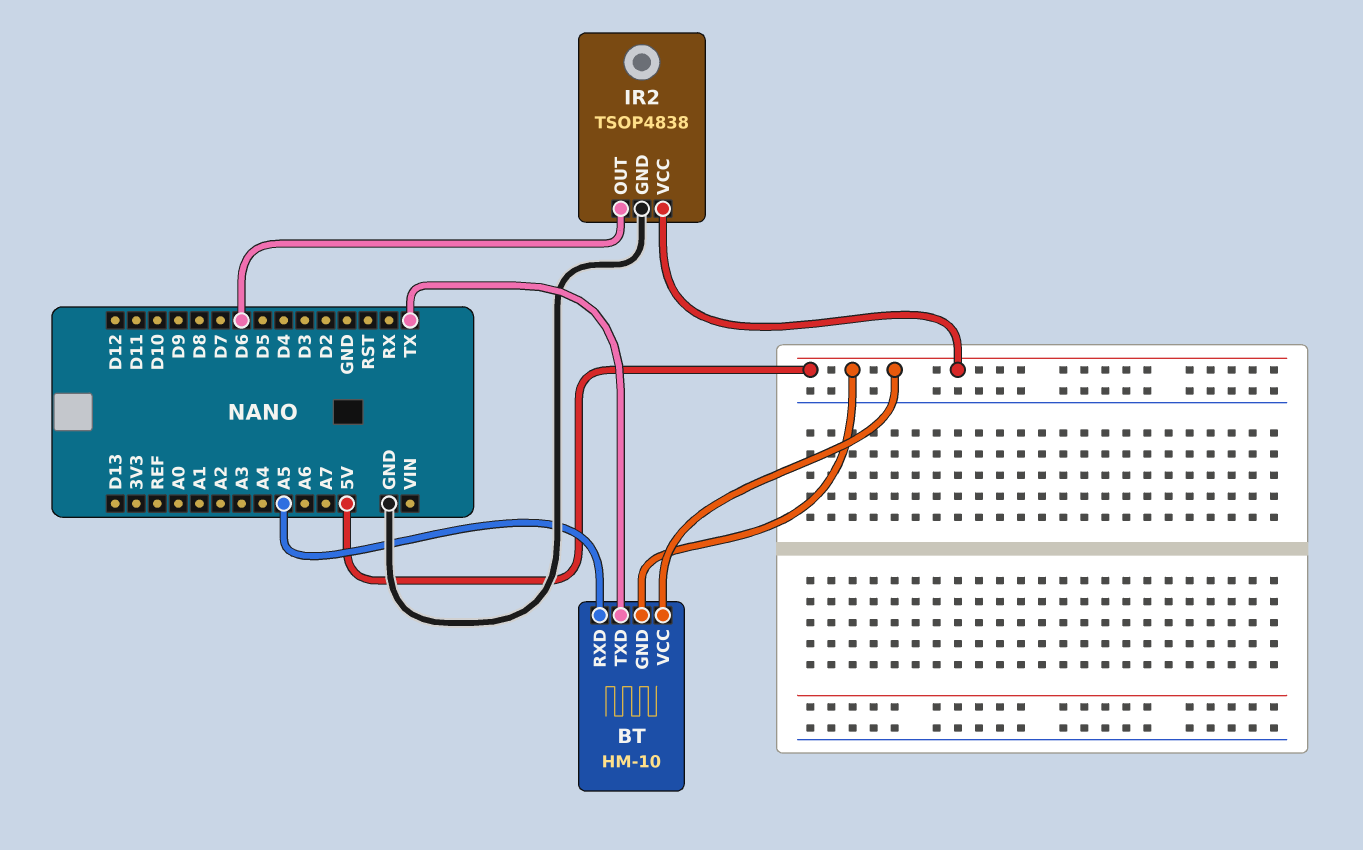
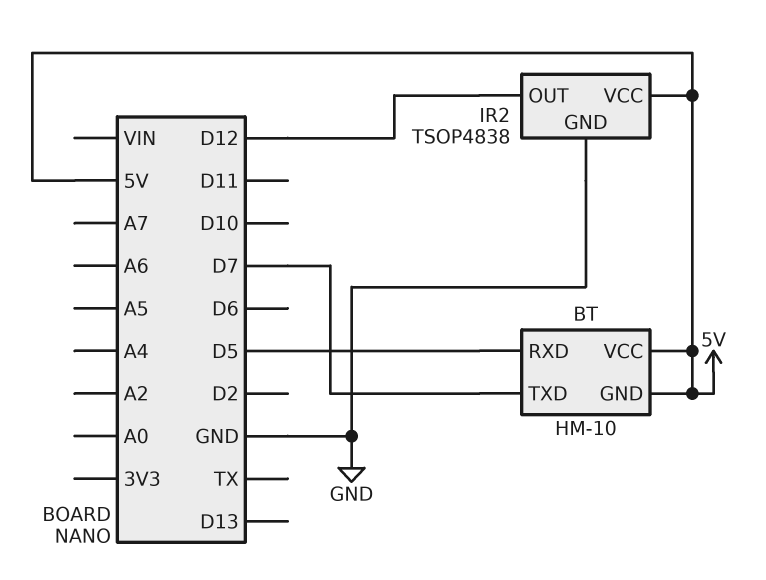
BT pin RXD: A5 -> D5
BT pin TXD: TX -> D7
IR2 pin OUT: D6 -> D12

